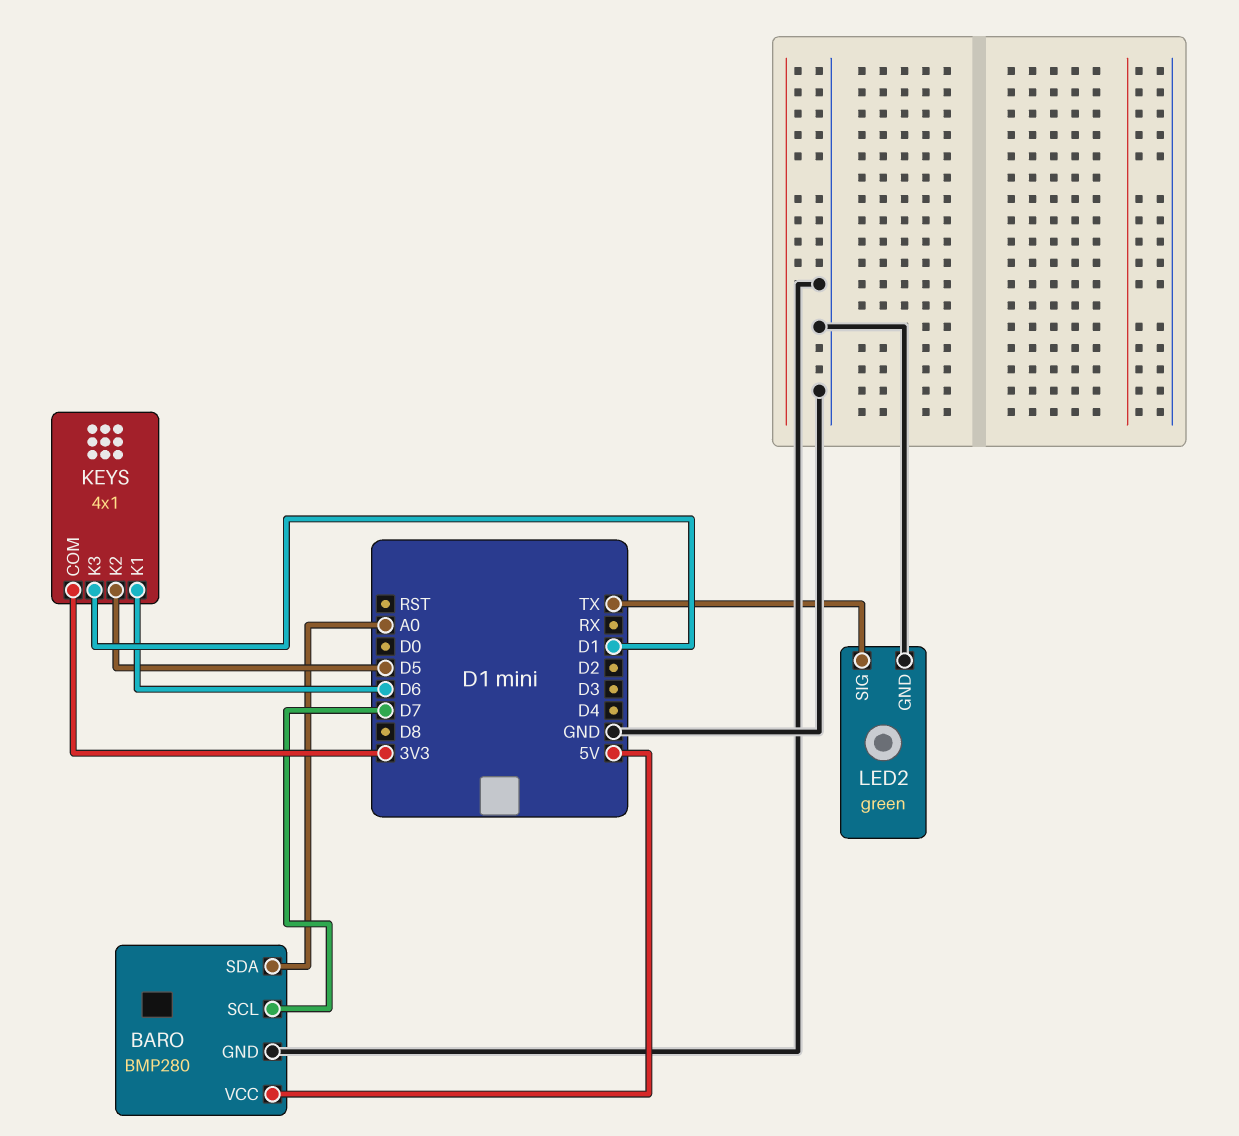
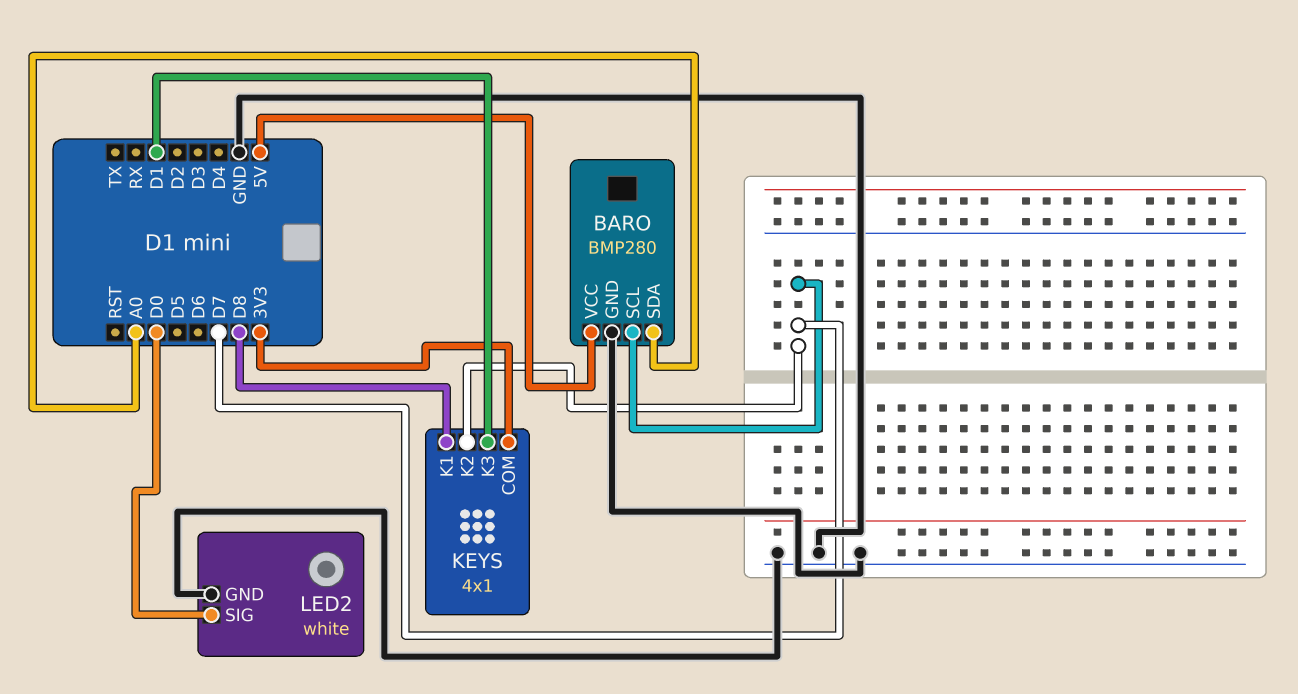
KEYS pin K1: D6 -> D8
KEYS pin K2: D5 -> D7
LED2: green -> white
LED2 pin SIG: TX -> D0

